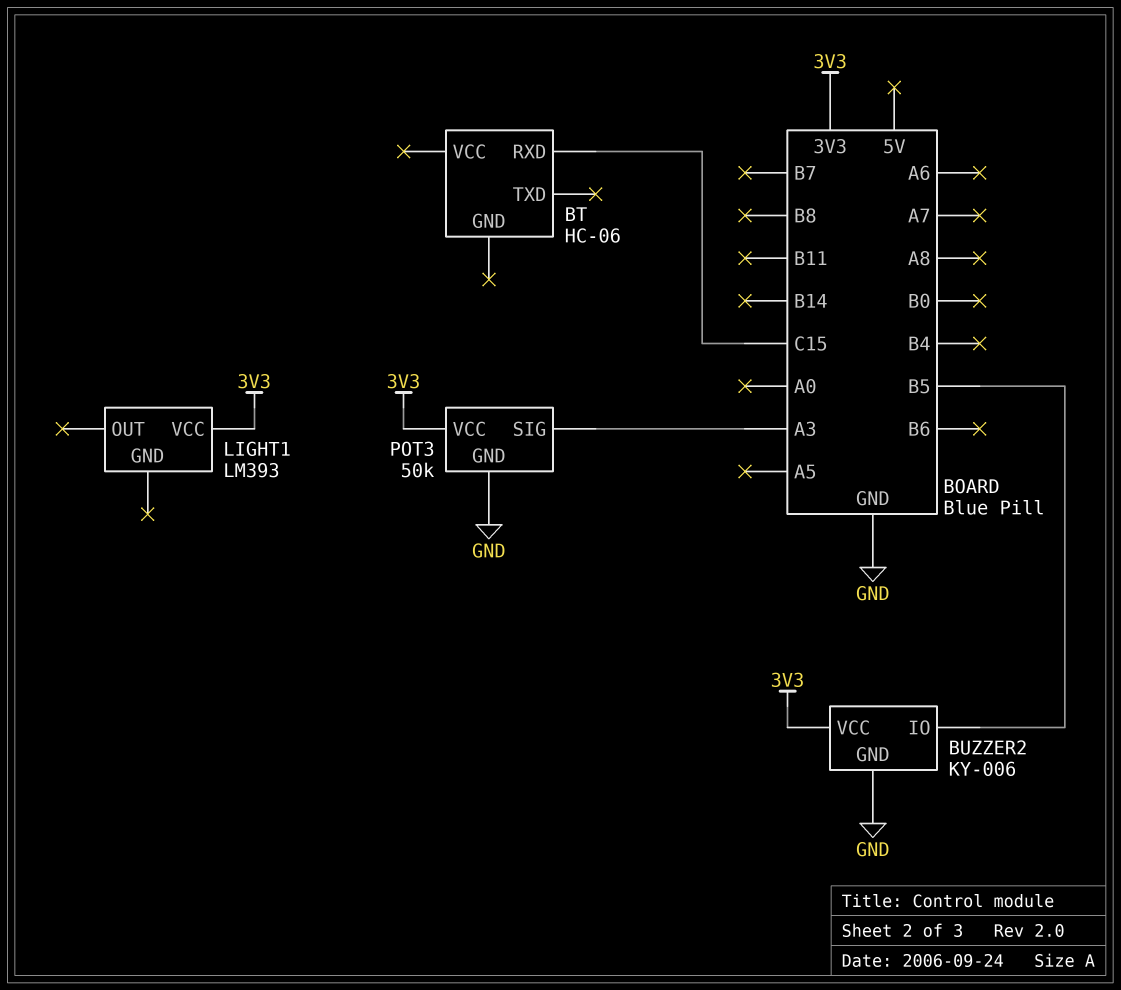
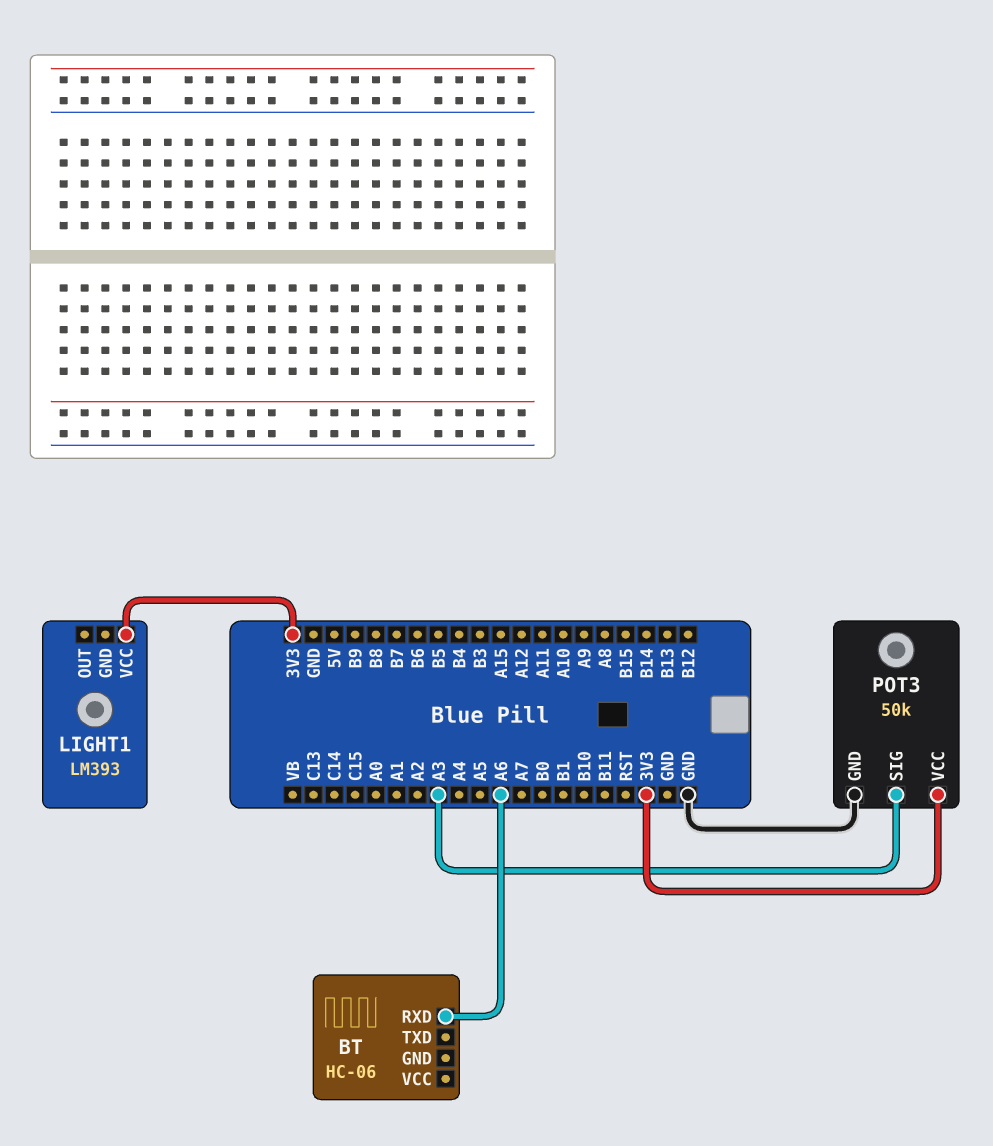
BT pin RXD: C15 -> A6
BUZZER2: KY-006 -> none
BUZZER2 pin GND: GND -> none
BUZZER2 pin IO: B5 -> none
BUZZER2 pin VCC: 3V3 -> none

